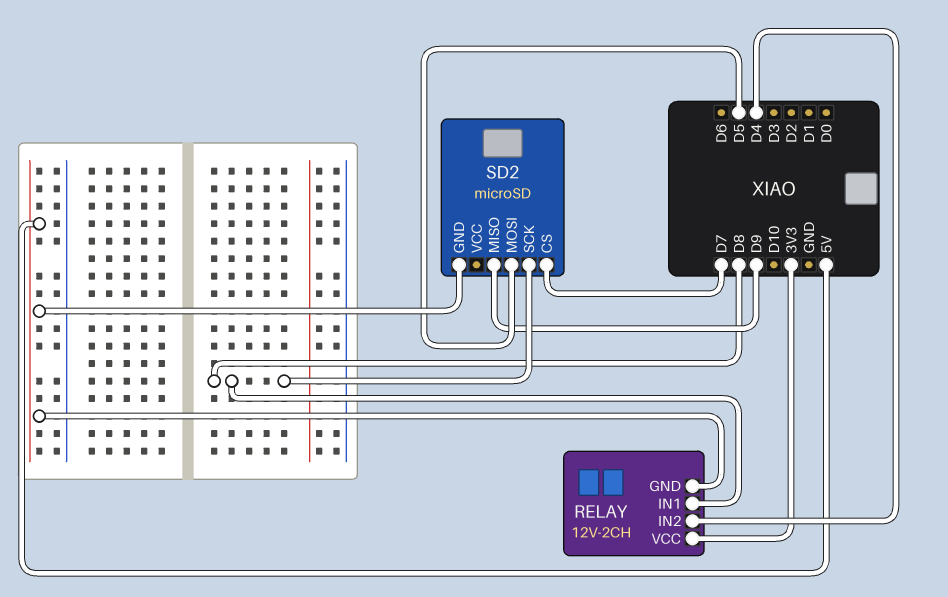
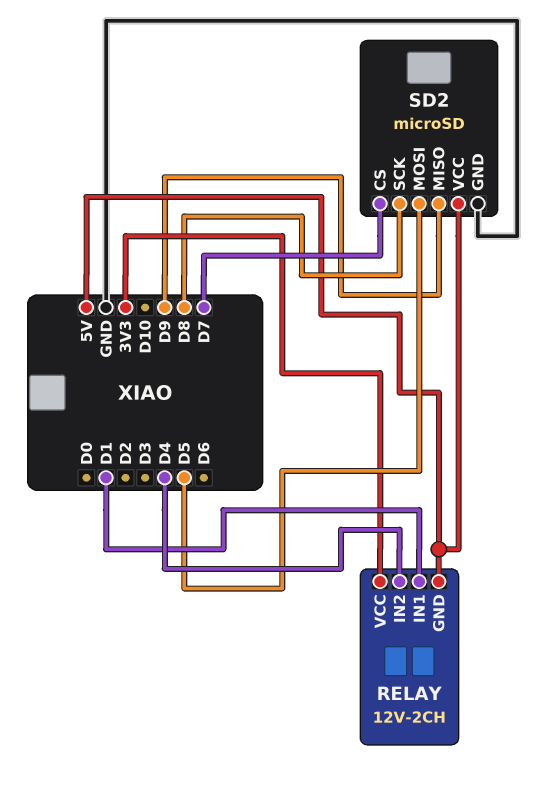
RELAY pin IN1: D8 -> D1
SD2 pin GND: 5V -> GND
SD2 pin VCC: none -> 5V

